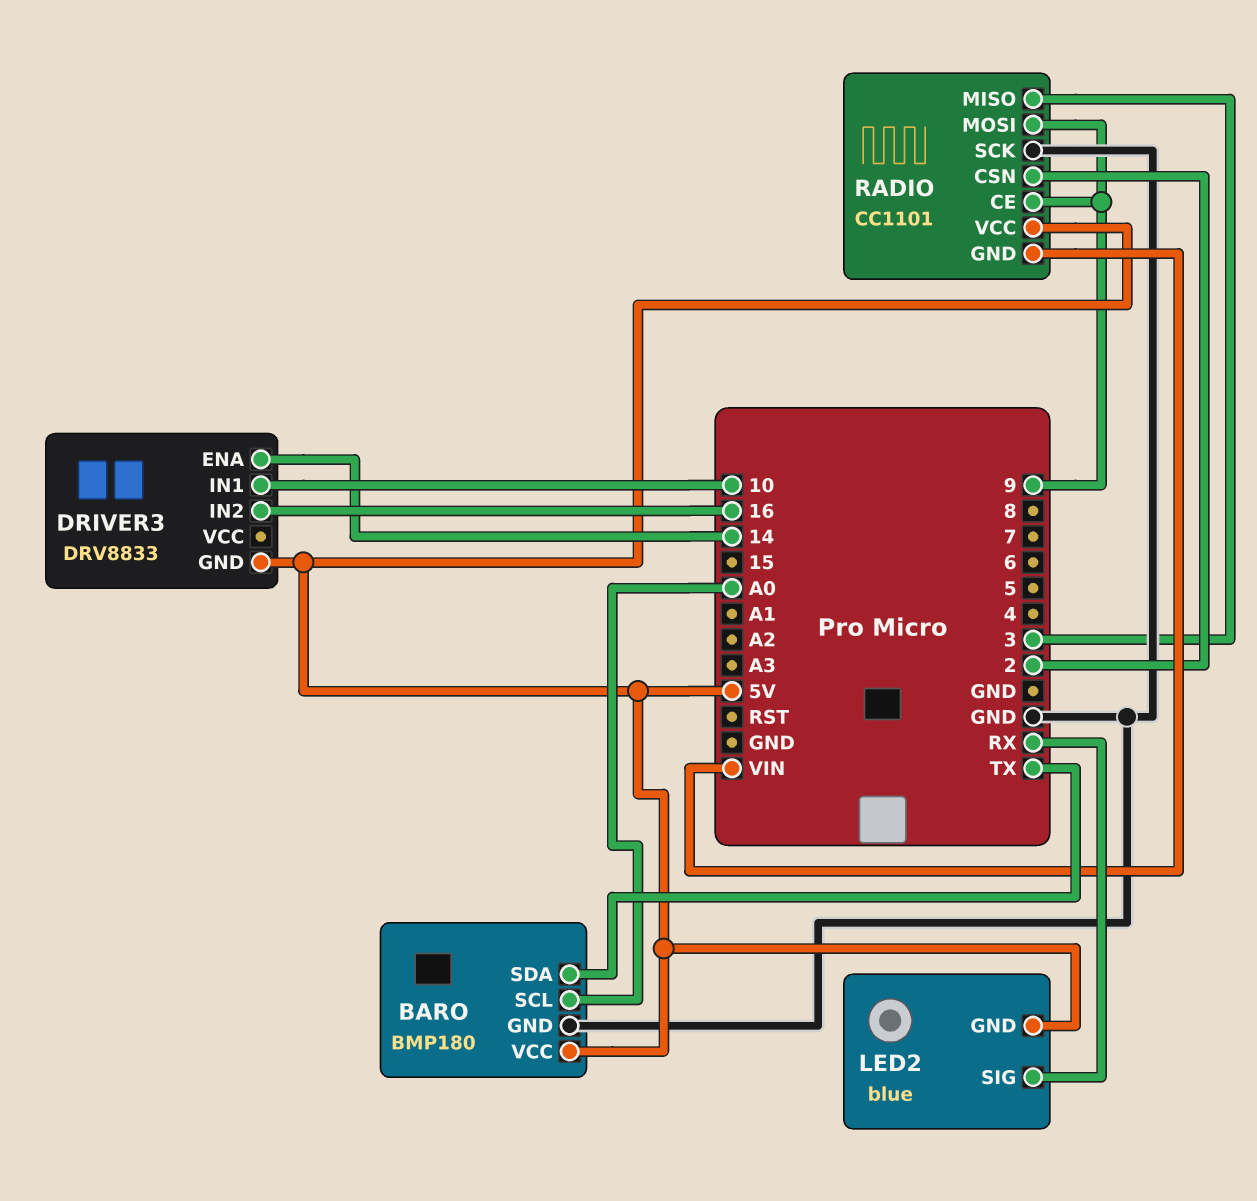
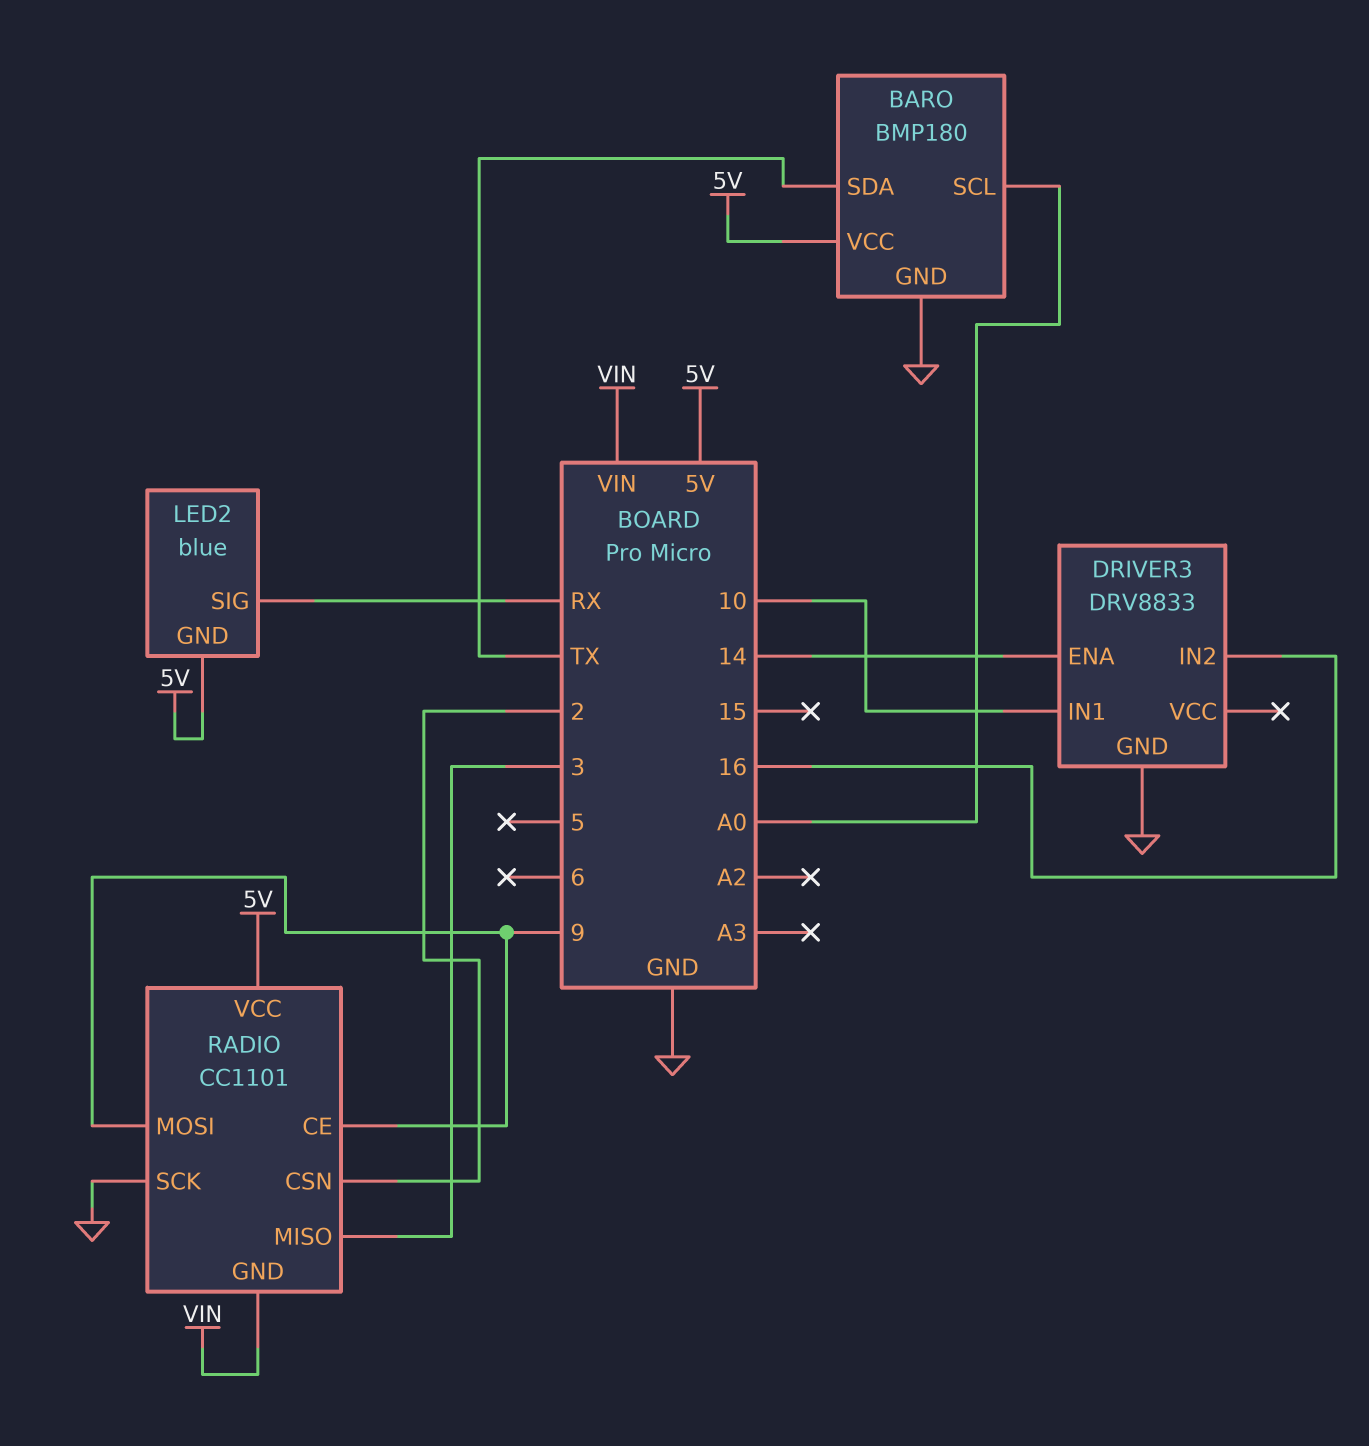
DRIVER3 pin GND: 5V -> GND

